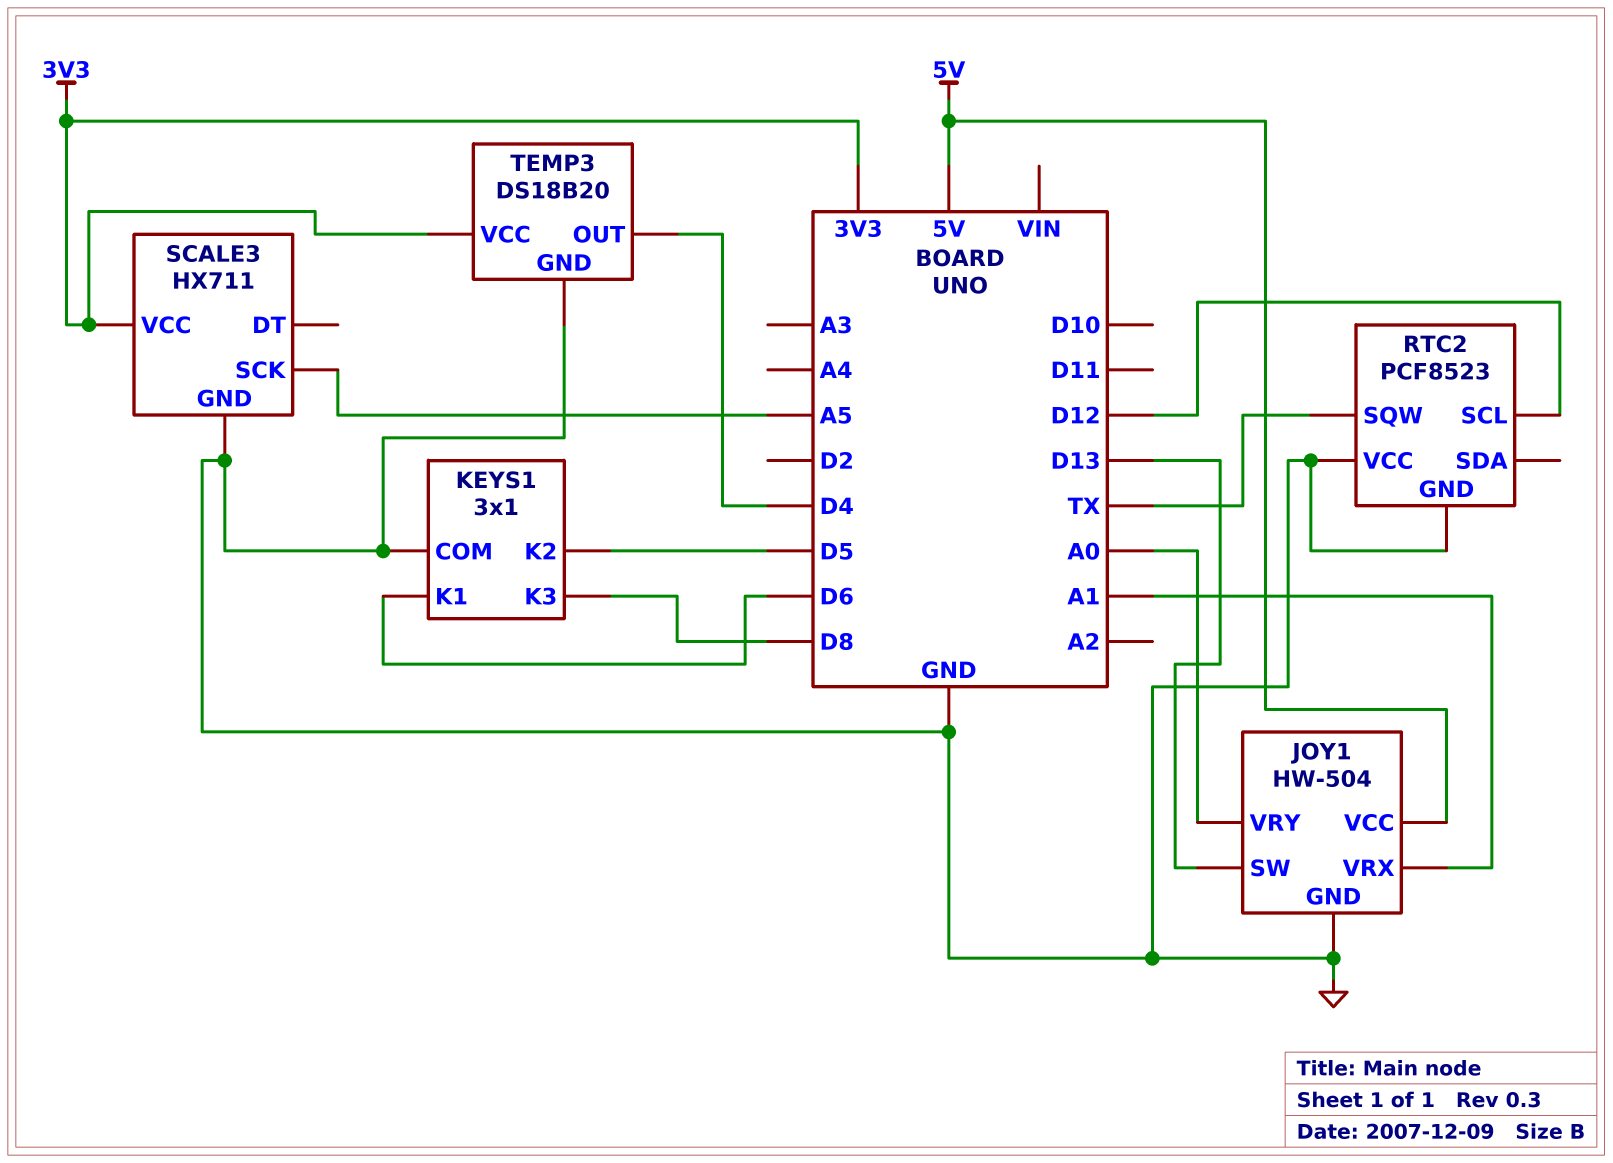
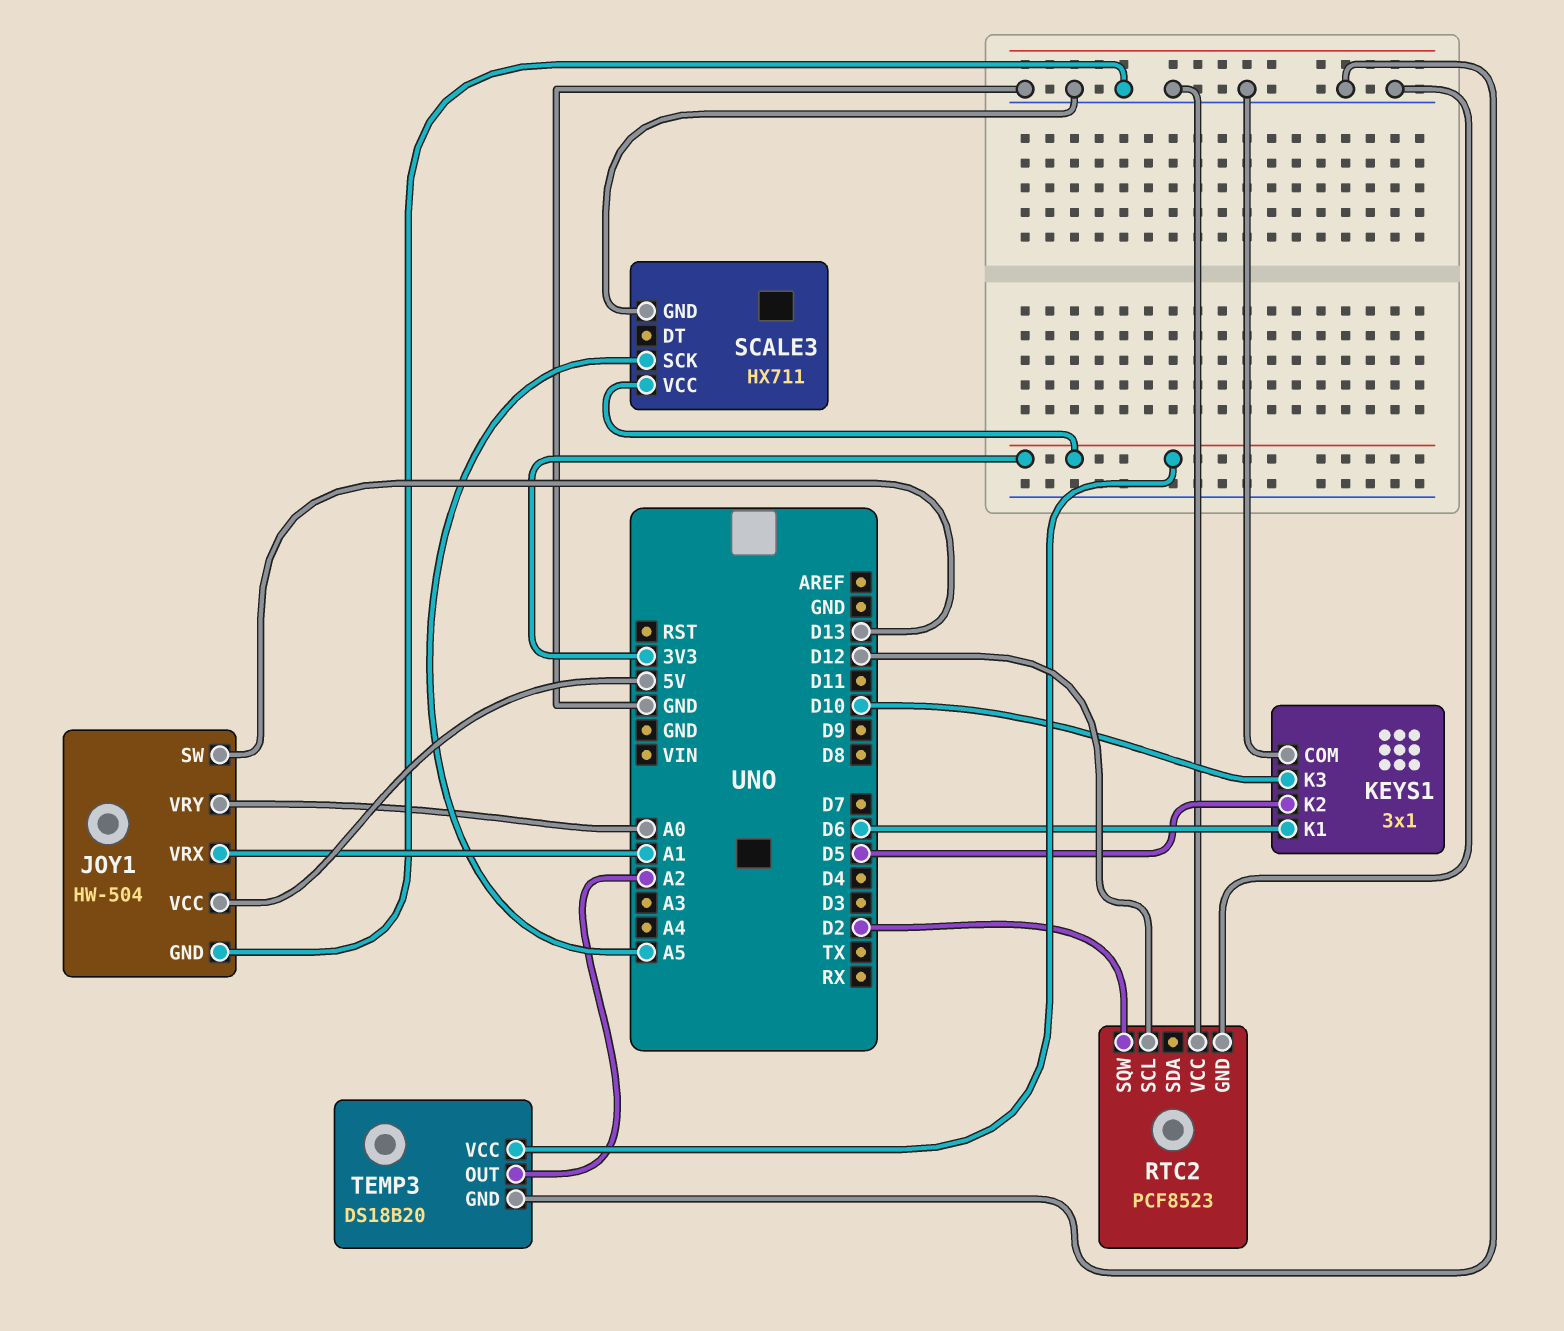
KEYS1 pin K3: D8 -> D10
RTC2 pin SQW: TX -> D2
TEMP3 pin OUT: D4 -> A2

